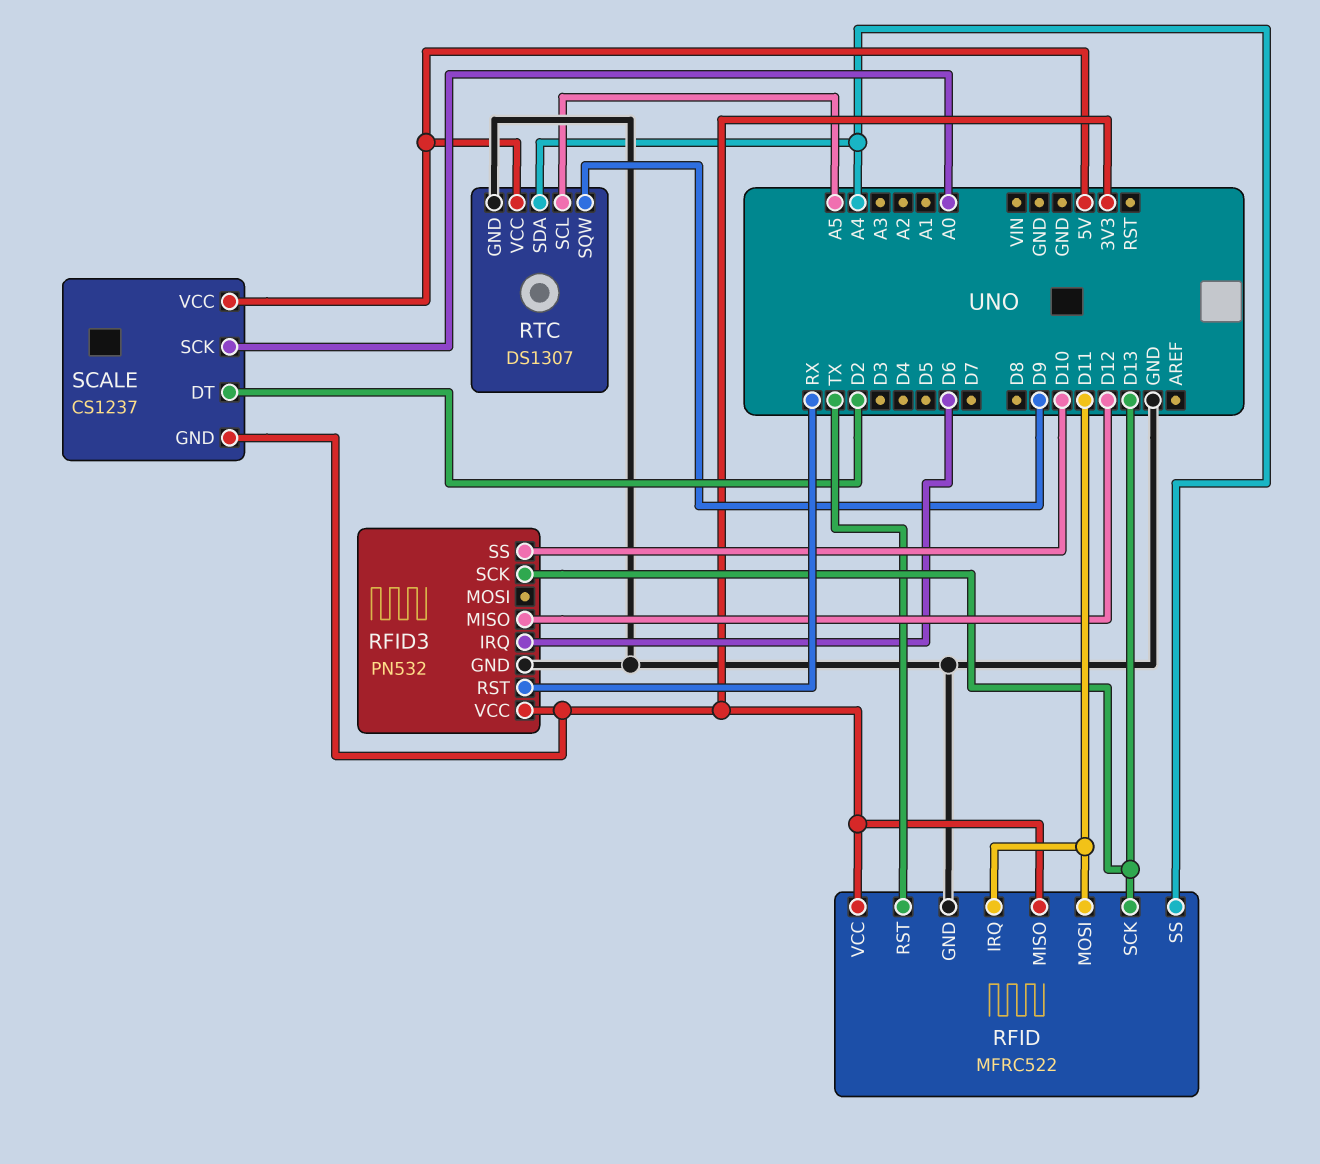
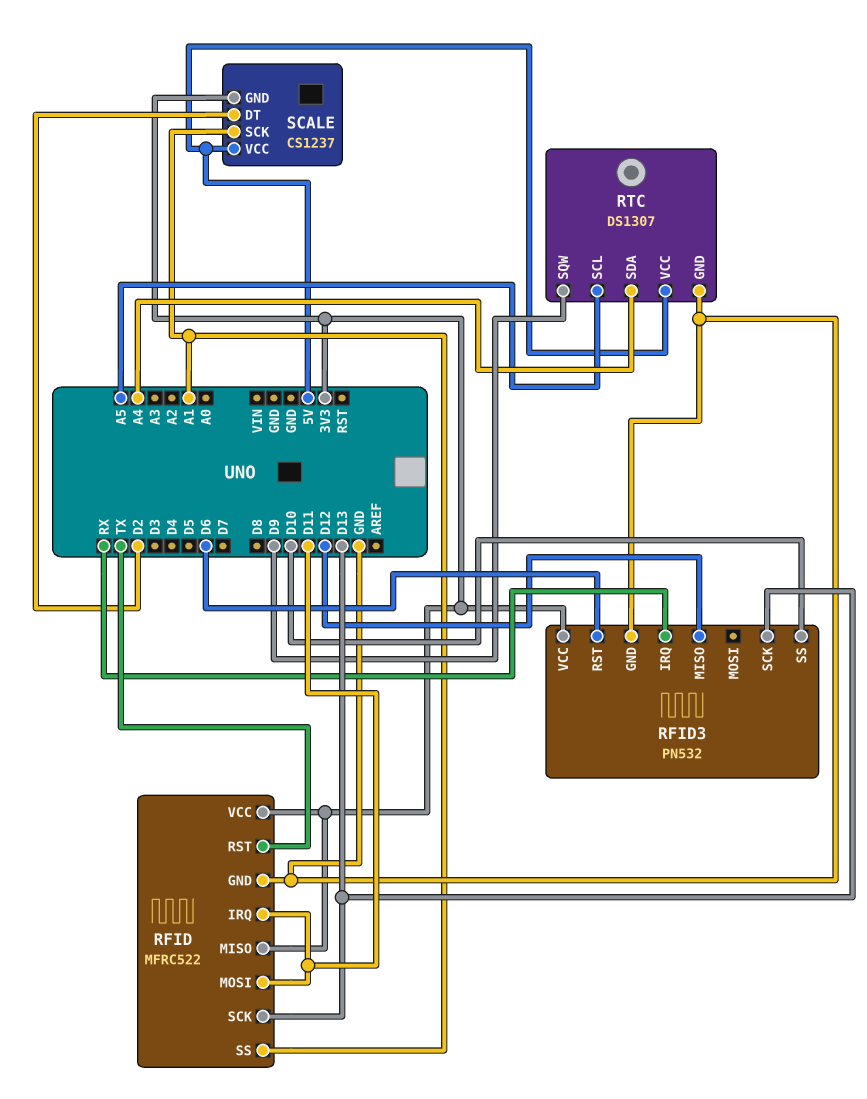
RFID pin SS: A4 -> A1
RFID3 pin IRQ: D6 -> RX
RFID3 pin RST: RX -> D6
SCALE pin SCK: A0 -> A1

